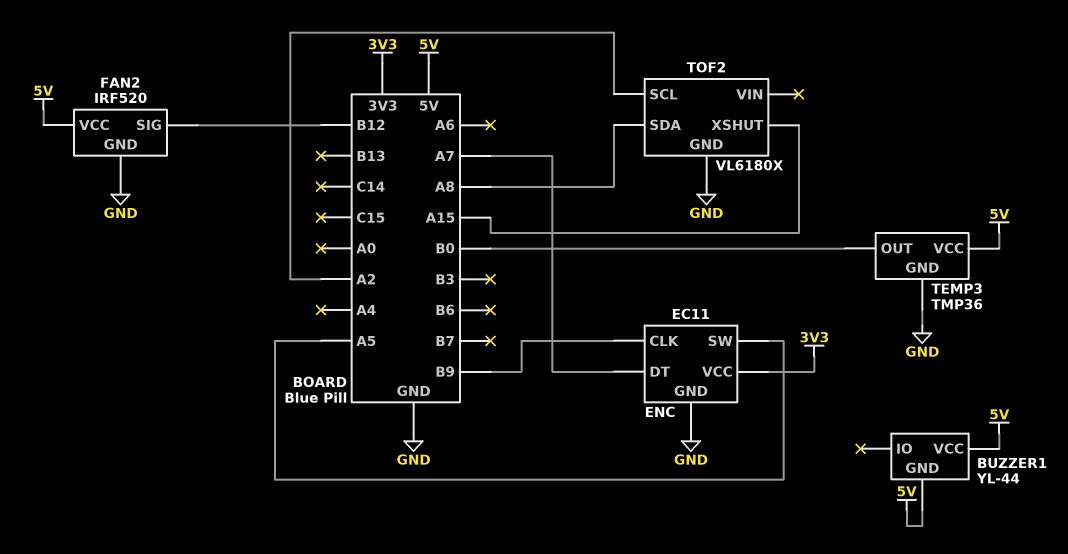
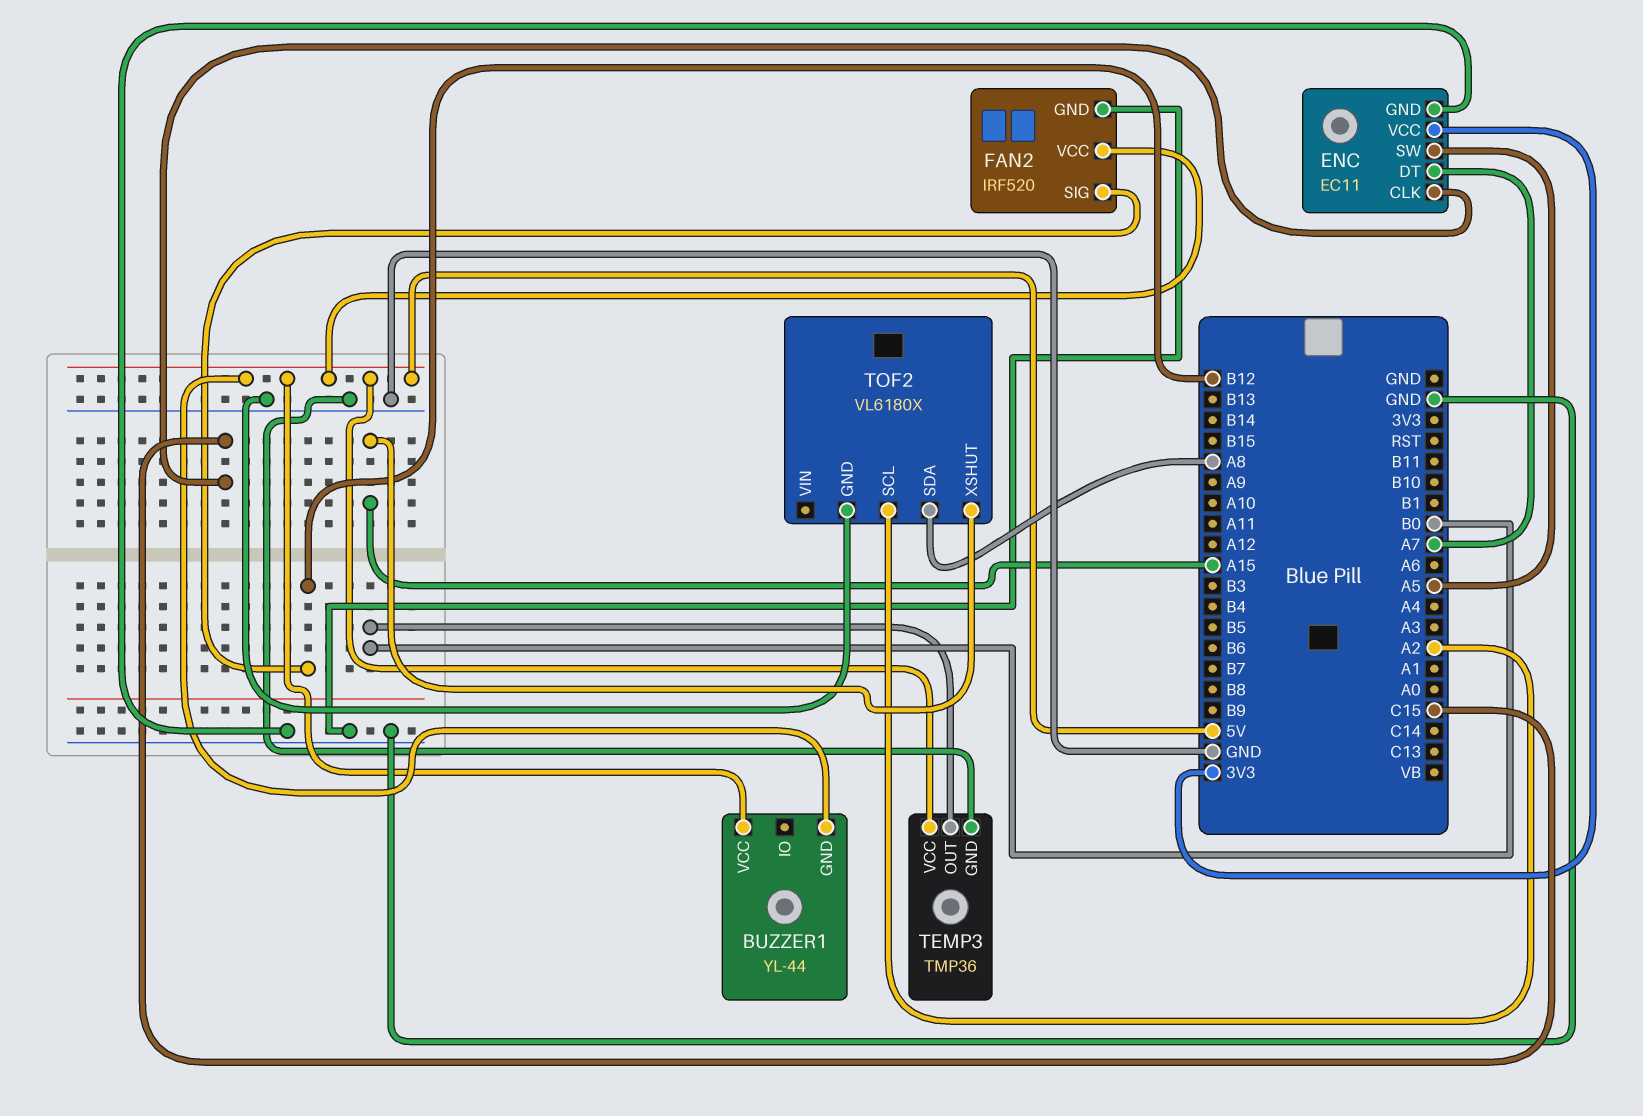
ENC pin CLK: B9 -> C15

